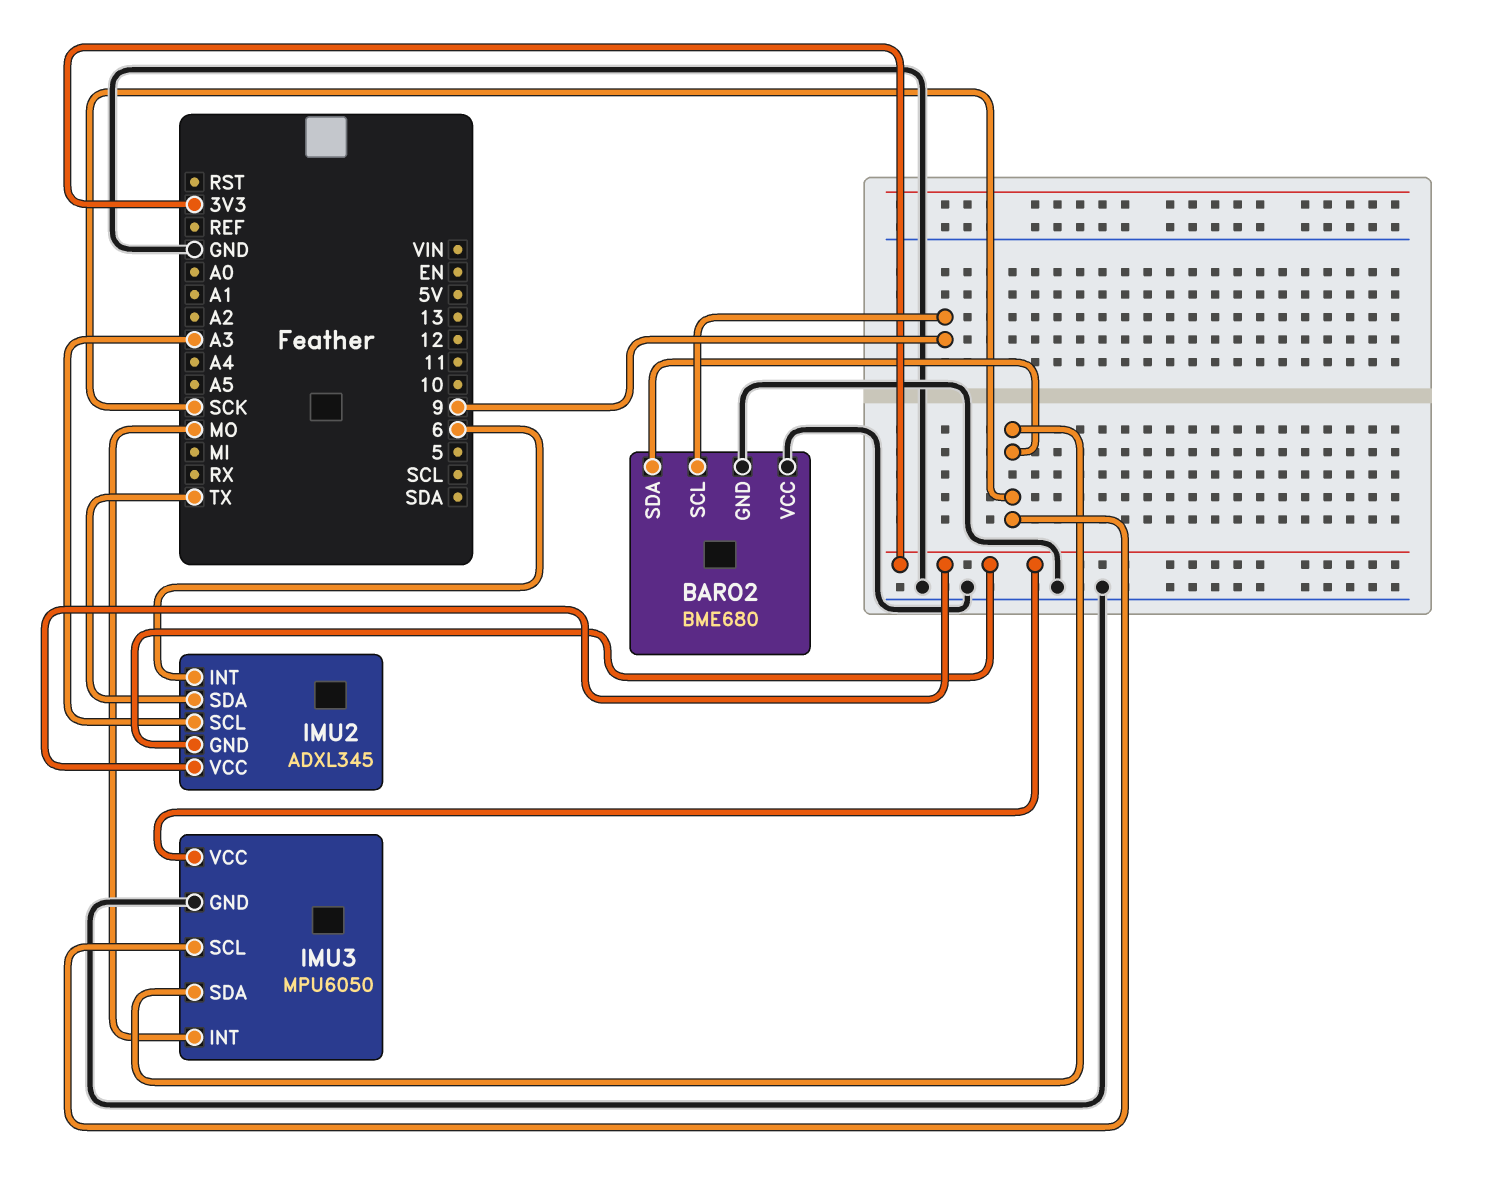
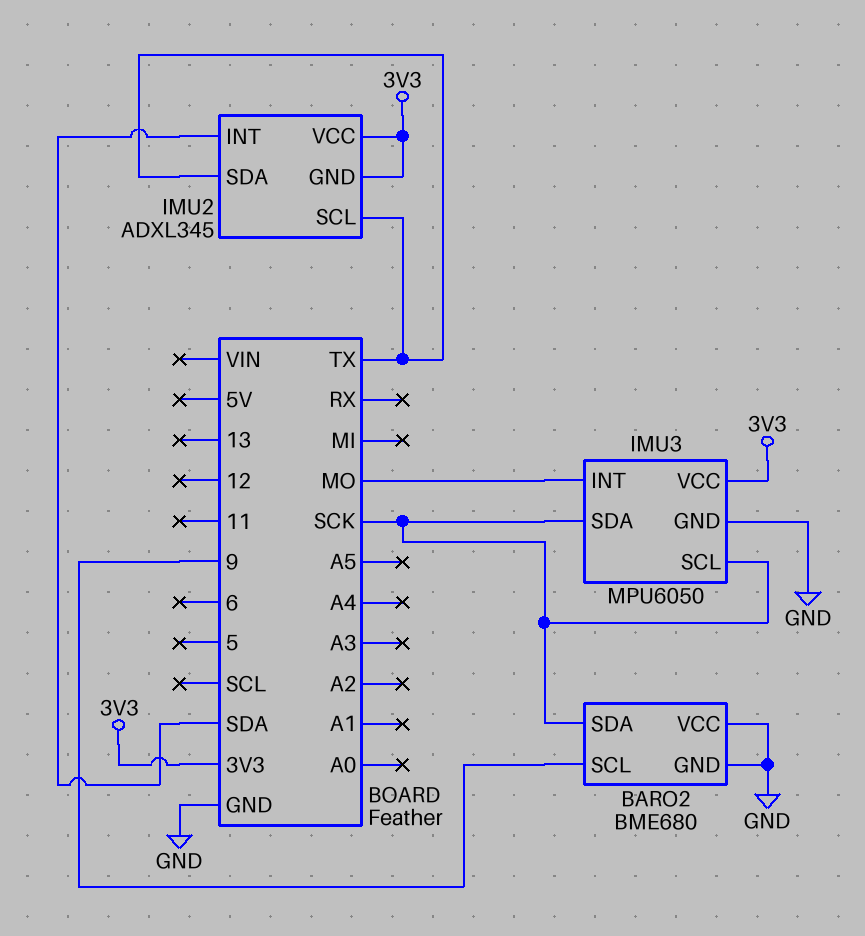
IMU2 pin INT: 6 -> SDA
IMU2 pin SCL: A3 -> TX

